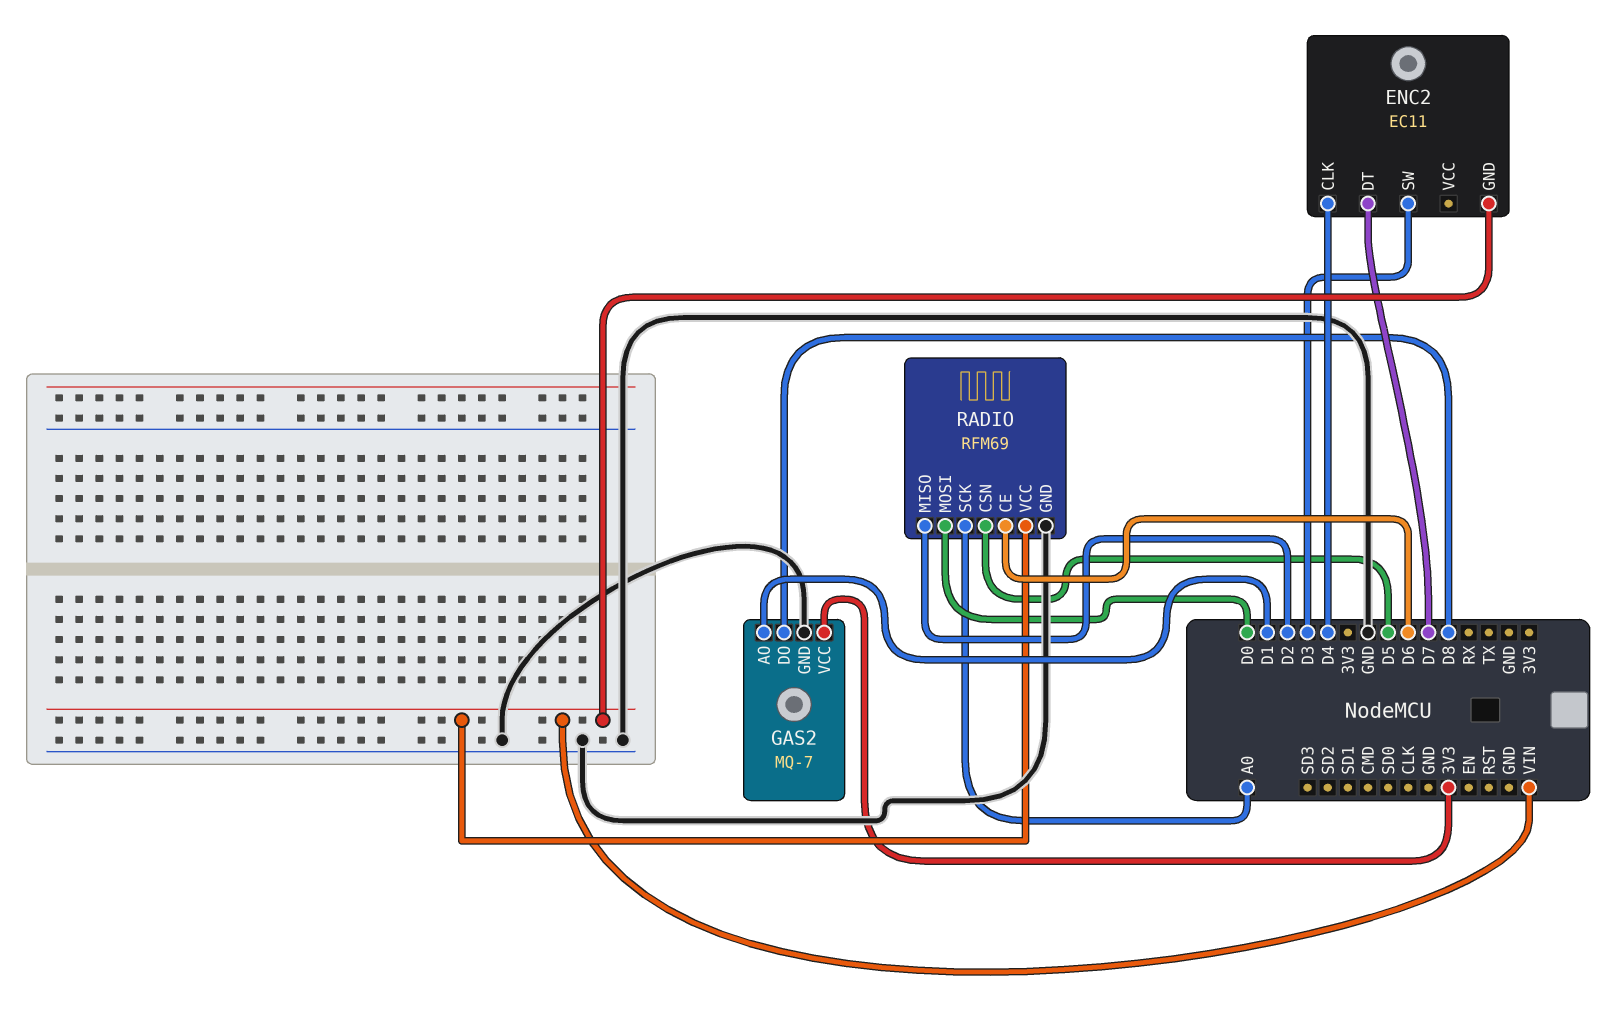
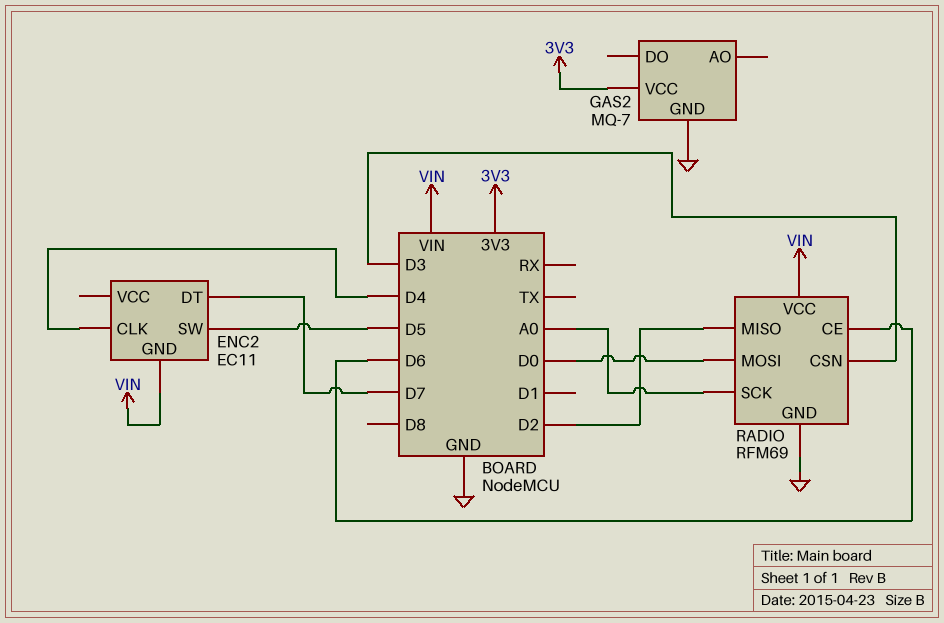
ENC2 pin SW: D3 -> D5
GAS2 pin AO: D1 -> none
GAS2 pin DO: D8 -> none
RADIO pin CSN: D5 -> D3

